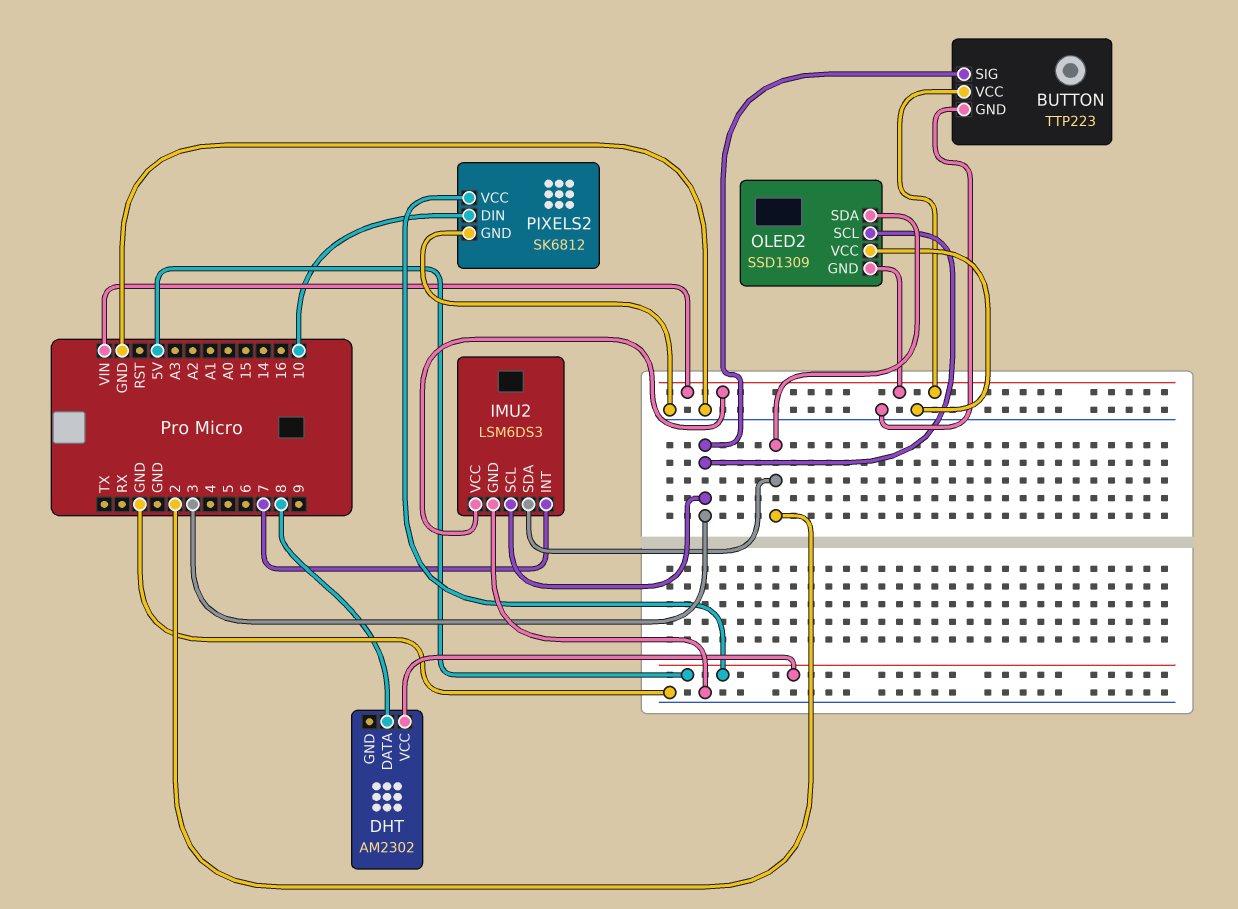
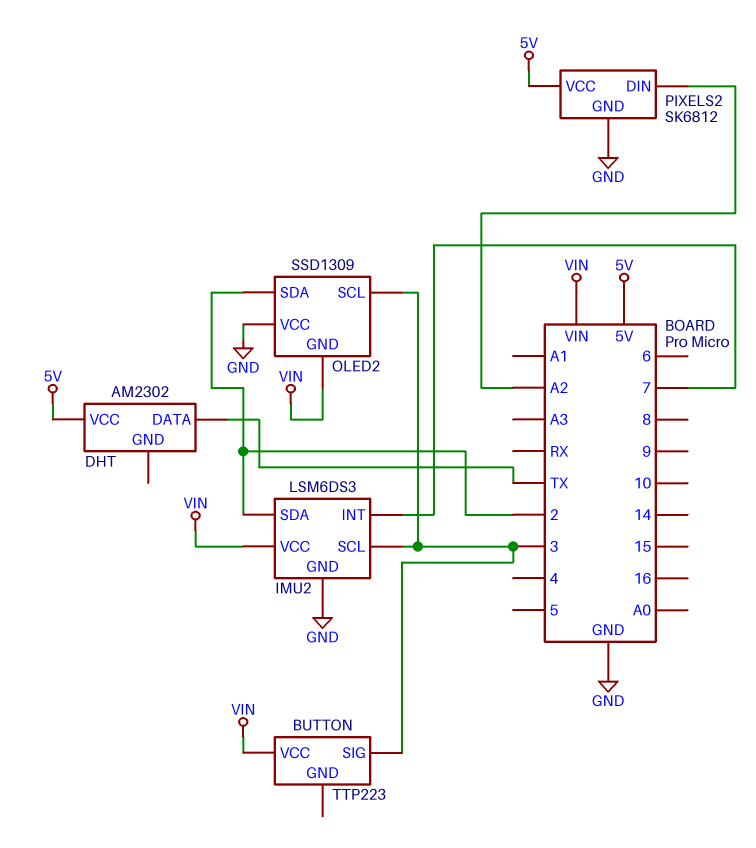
BUTTON pin GND: GND -> none
DHT pin DATA: 8 -> TX
PIXELS2 pin DIN: 10 -> A2

